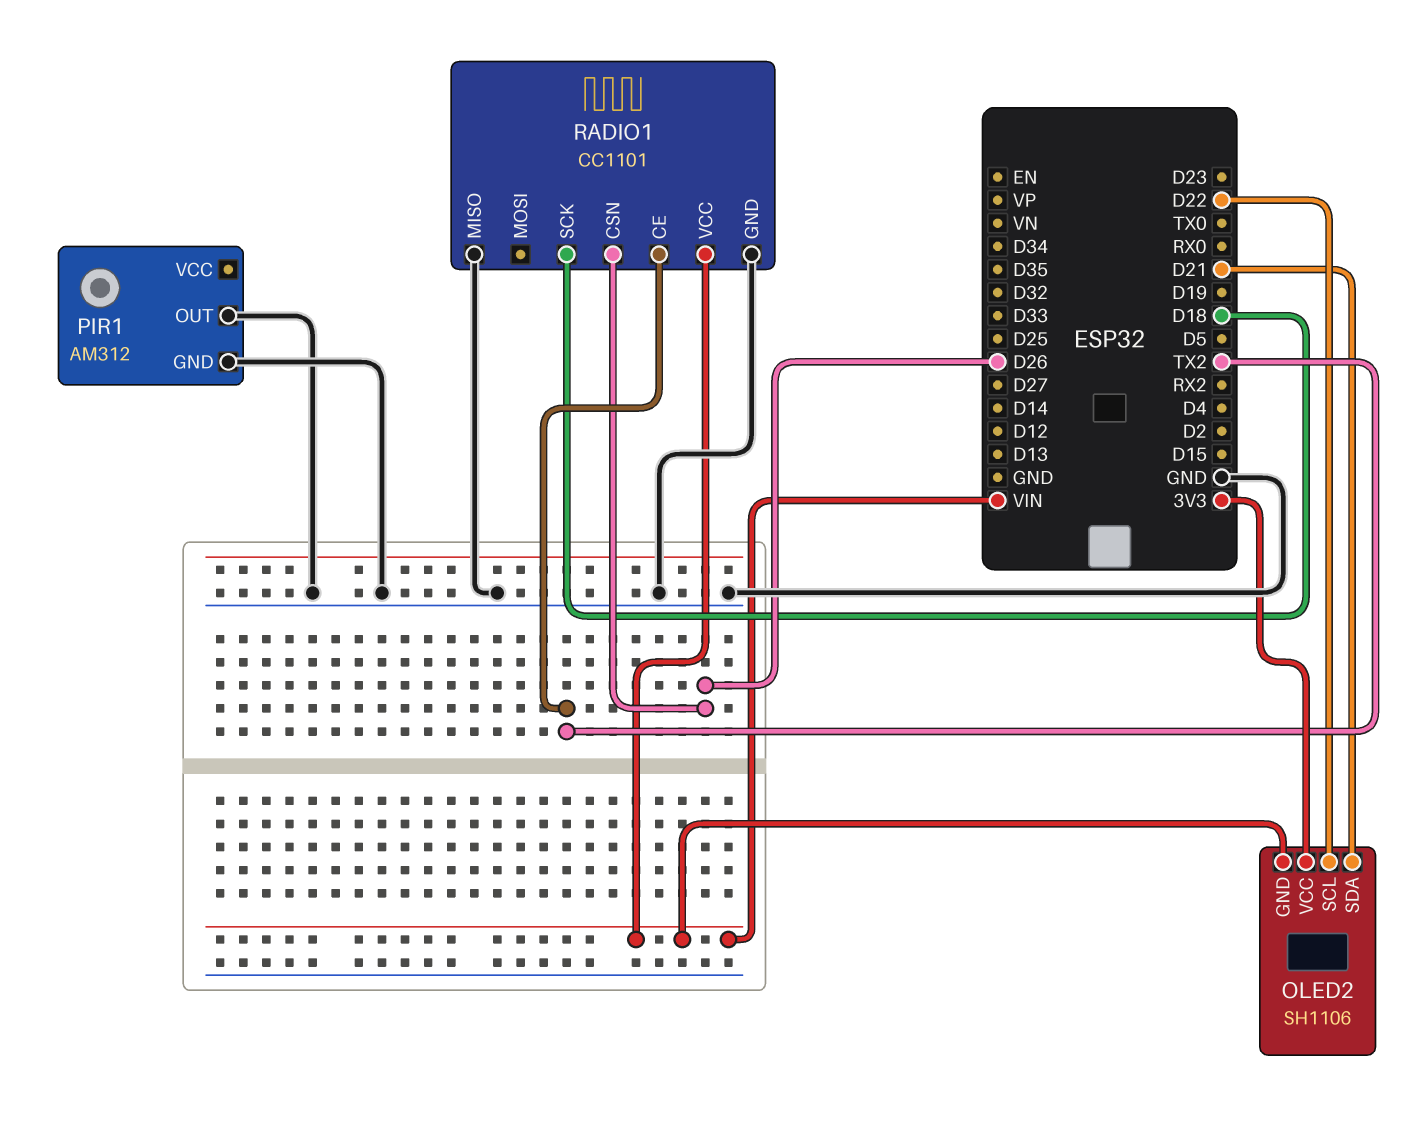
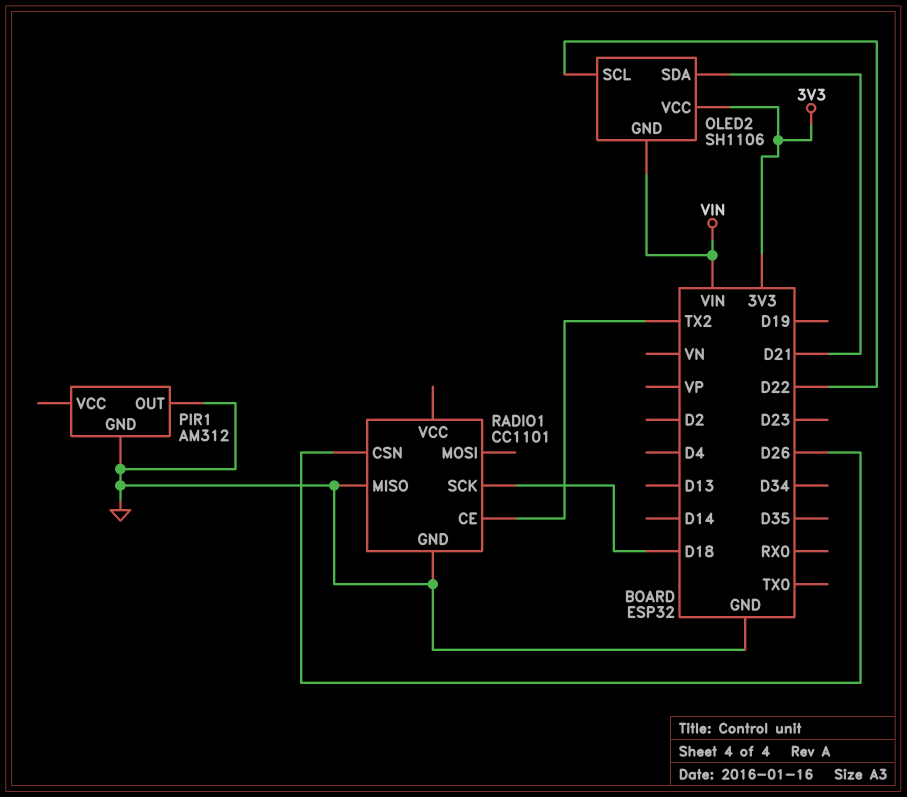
RADIO1 pin VCC: VIN -> none

